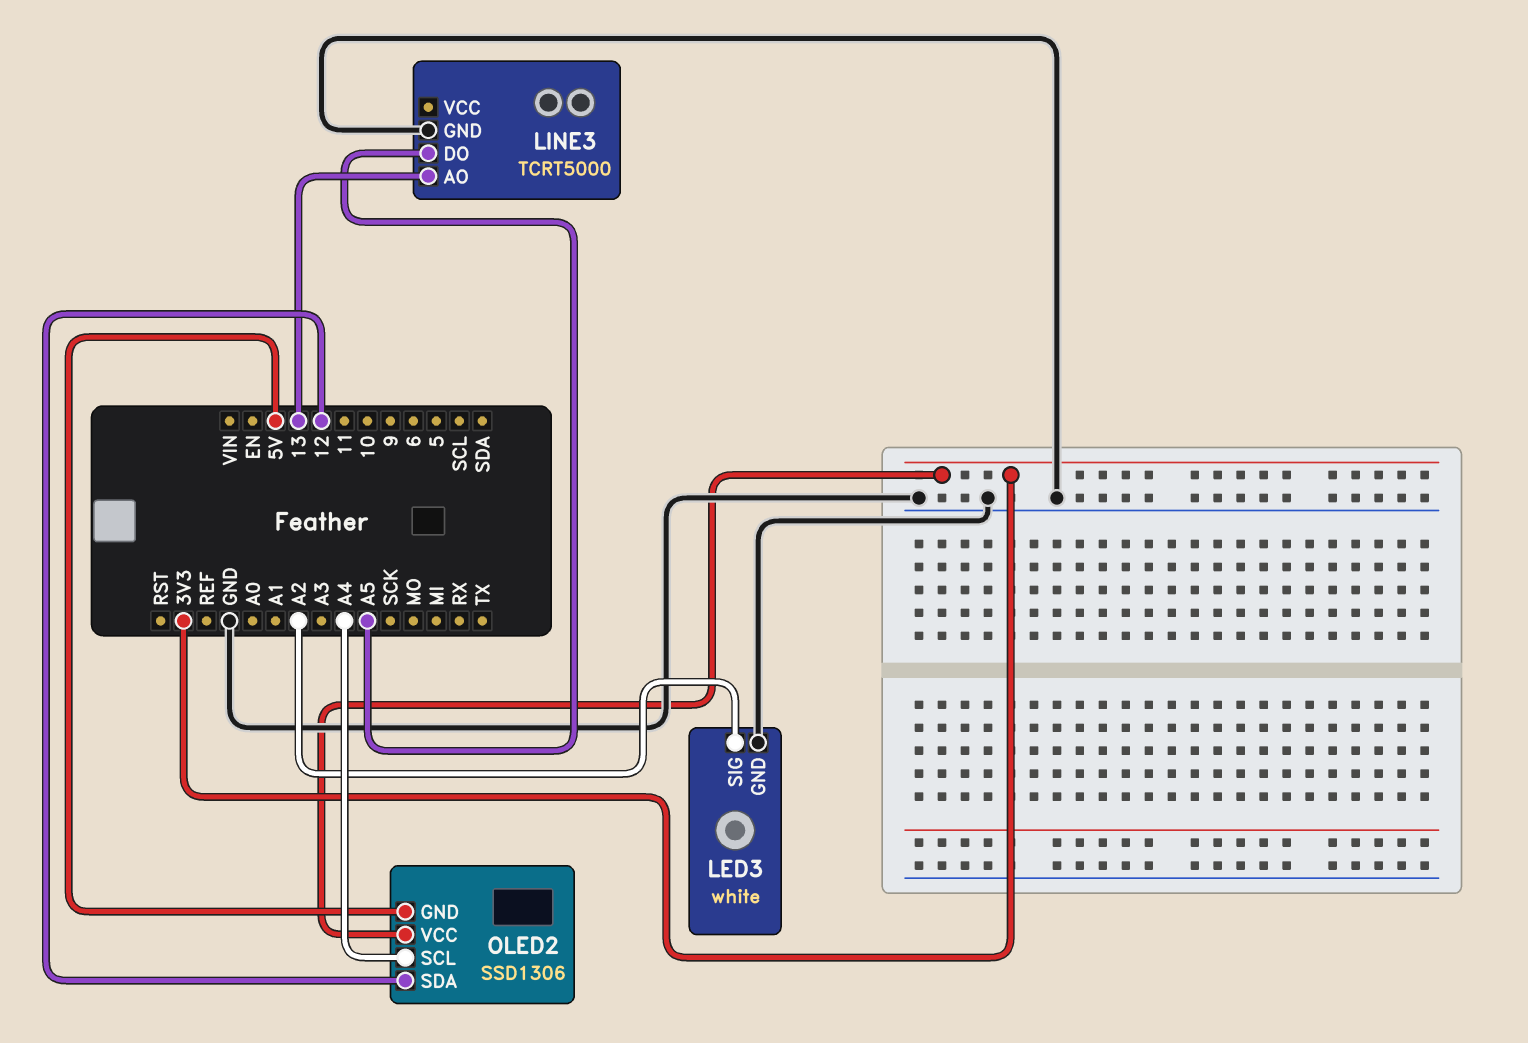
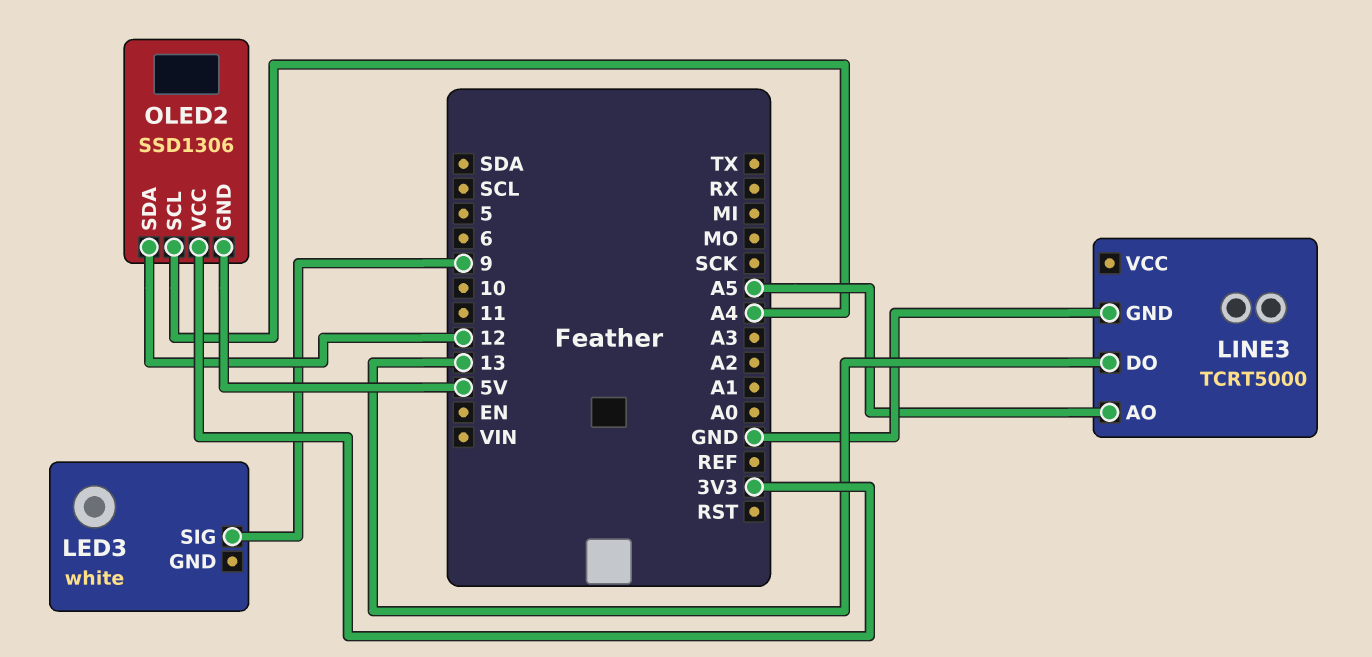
LED3 pin GND: GND -> none
LED3 pin SIG: A2 -> 9
LINE3 pin AO: 13 -> A5
LINE3 pin DO: A5 -> 13

